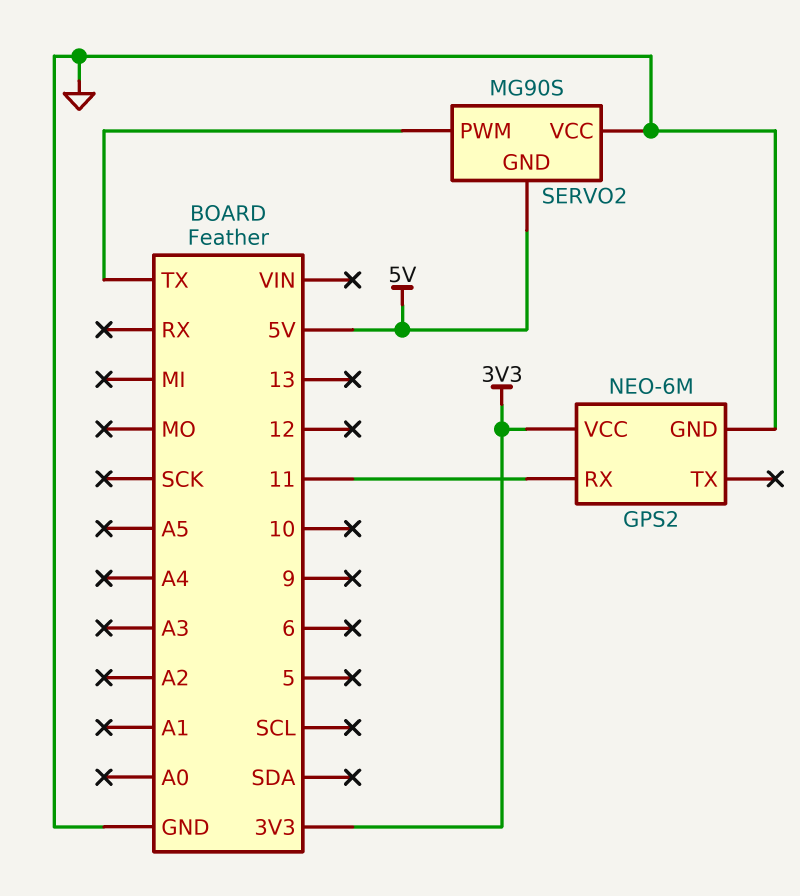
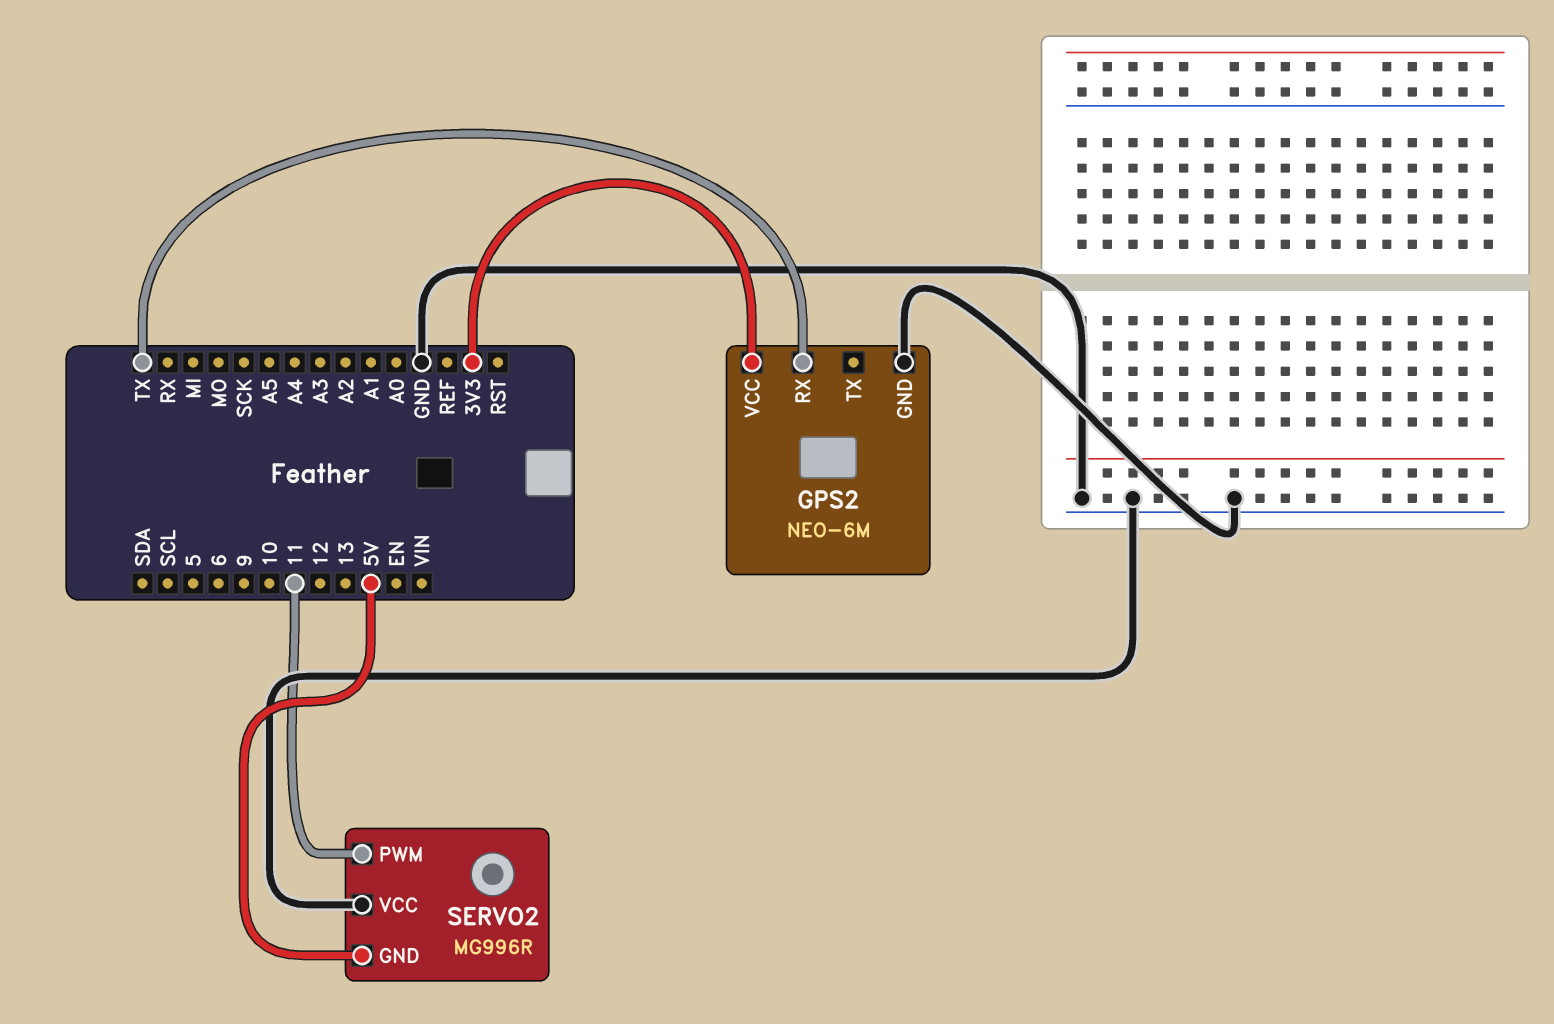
GPS2 pin RX: 11 -> TX
SERVO2: MG90S -> MG996R
SERVO2 pin PWM: TX -> 11

